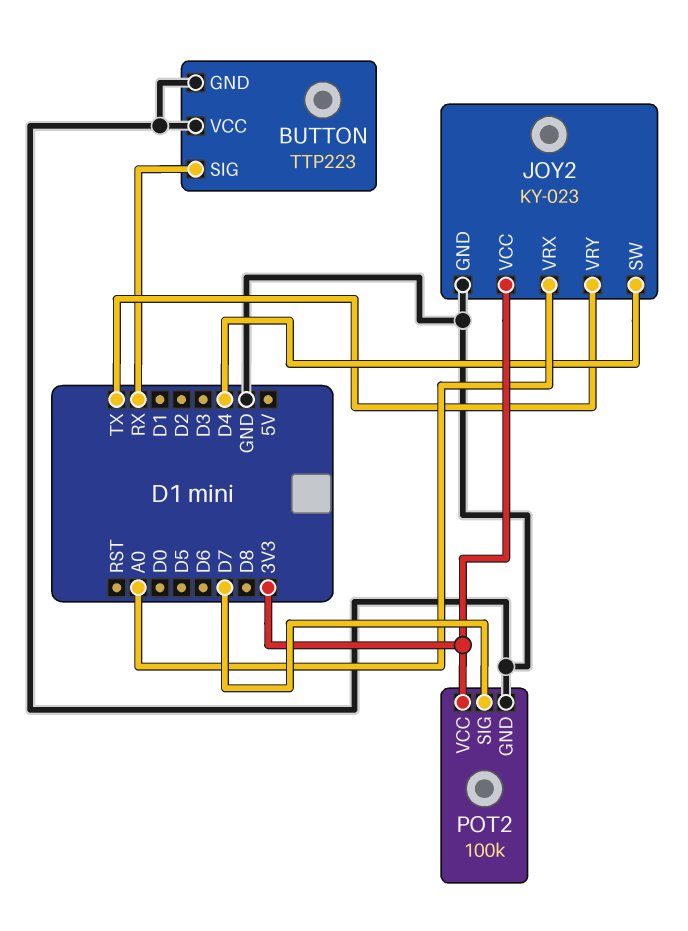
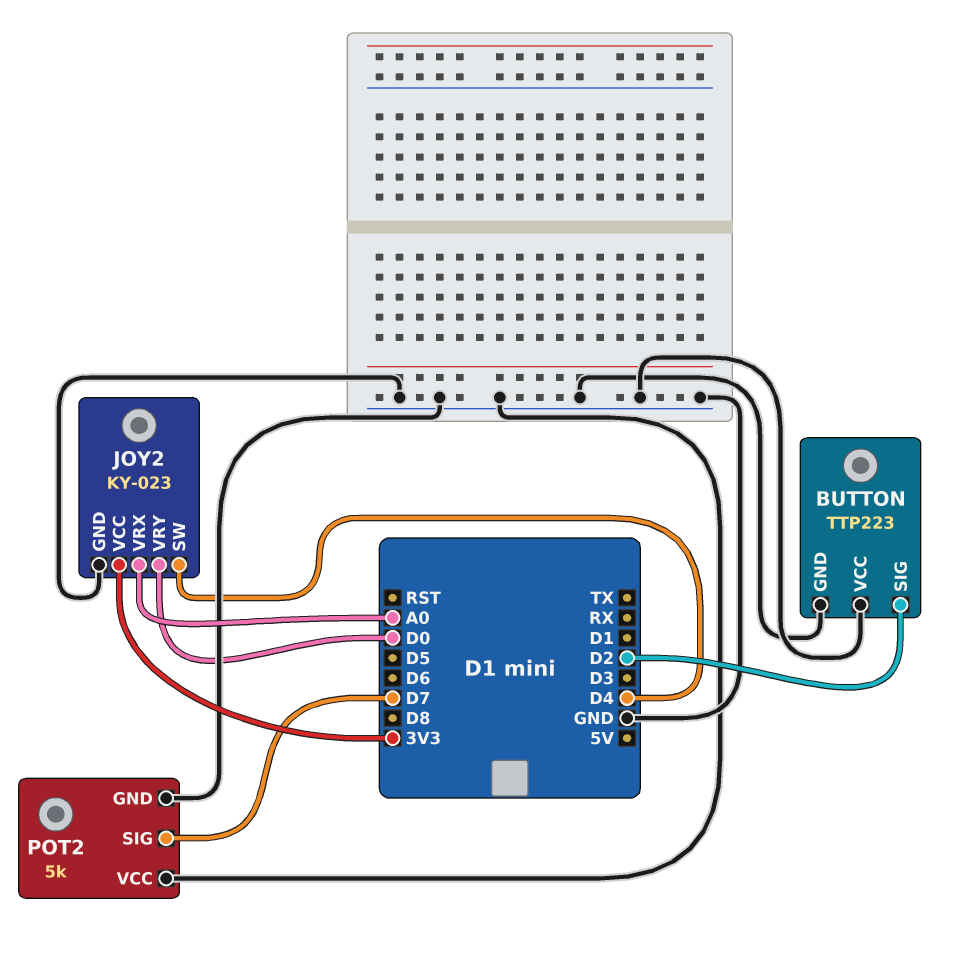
BUTTON pin SIG: RX -> D2
JOY2 pin VRY: TX -> D0
POT2: 100k -> 5k
POT2 pin VCC: 3V3 -> GND

